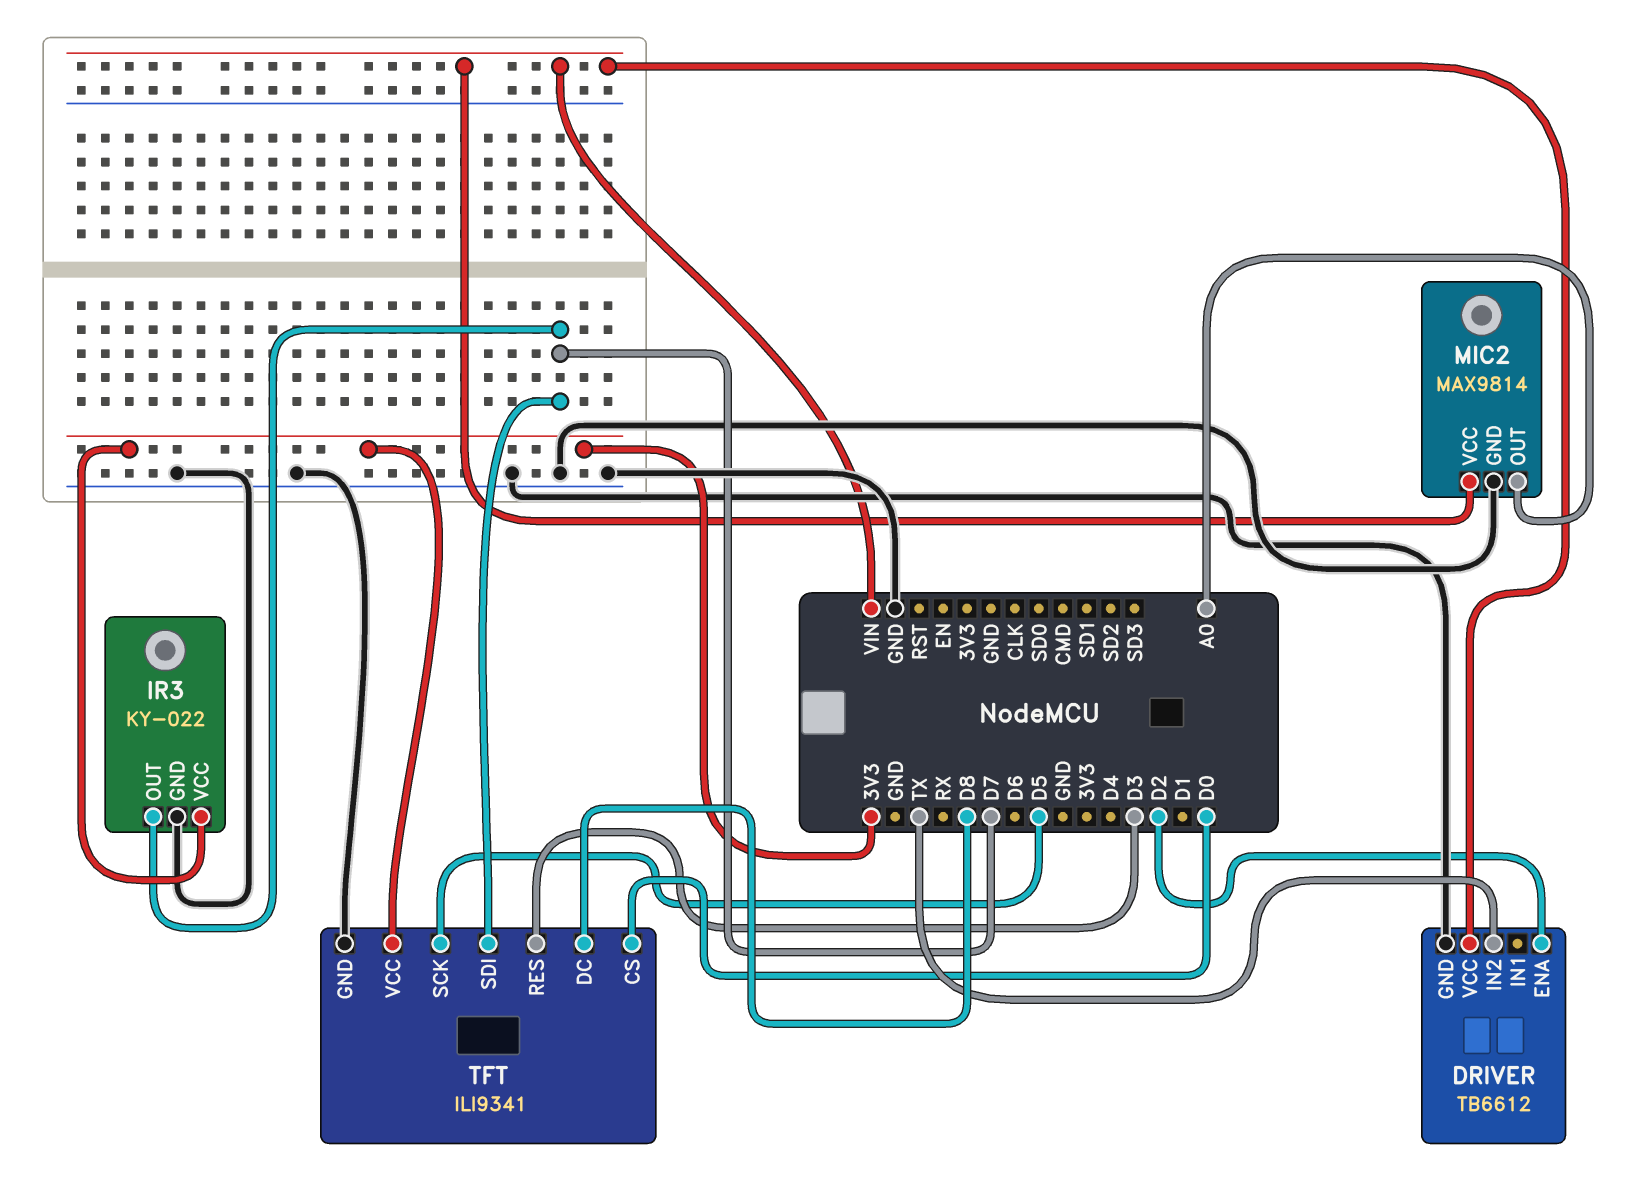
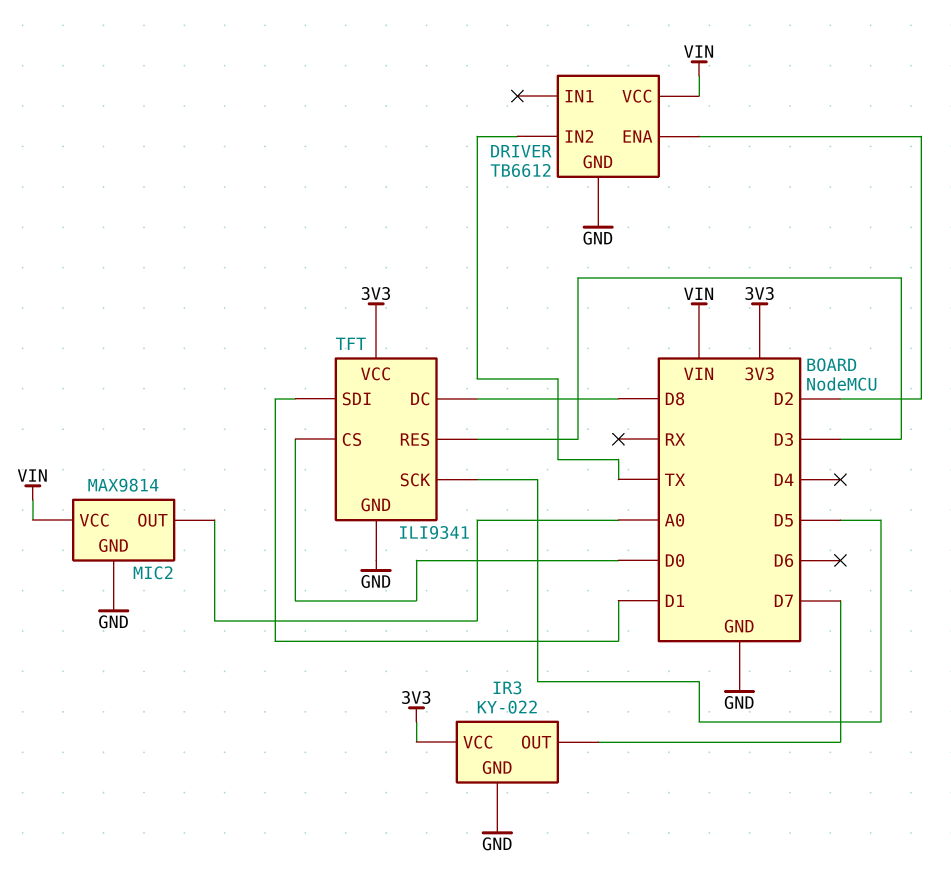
TFT pin SDI: D7 -> D1

